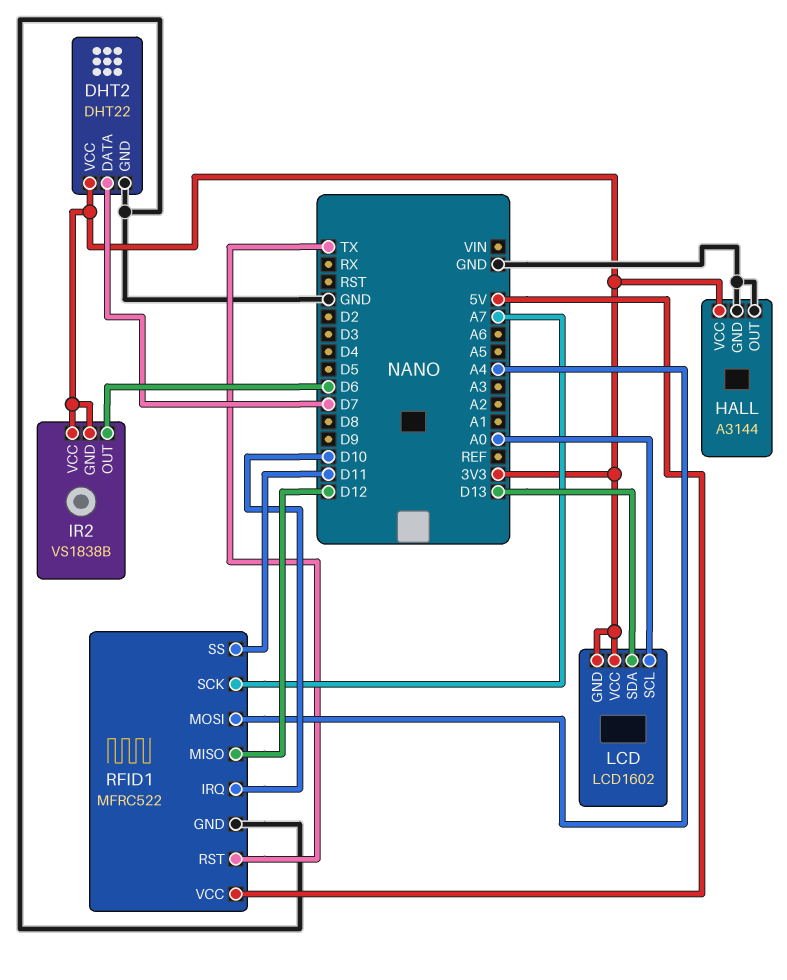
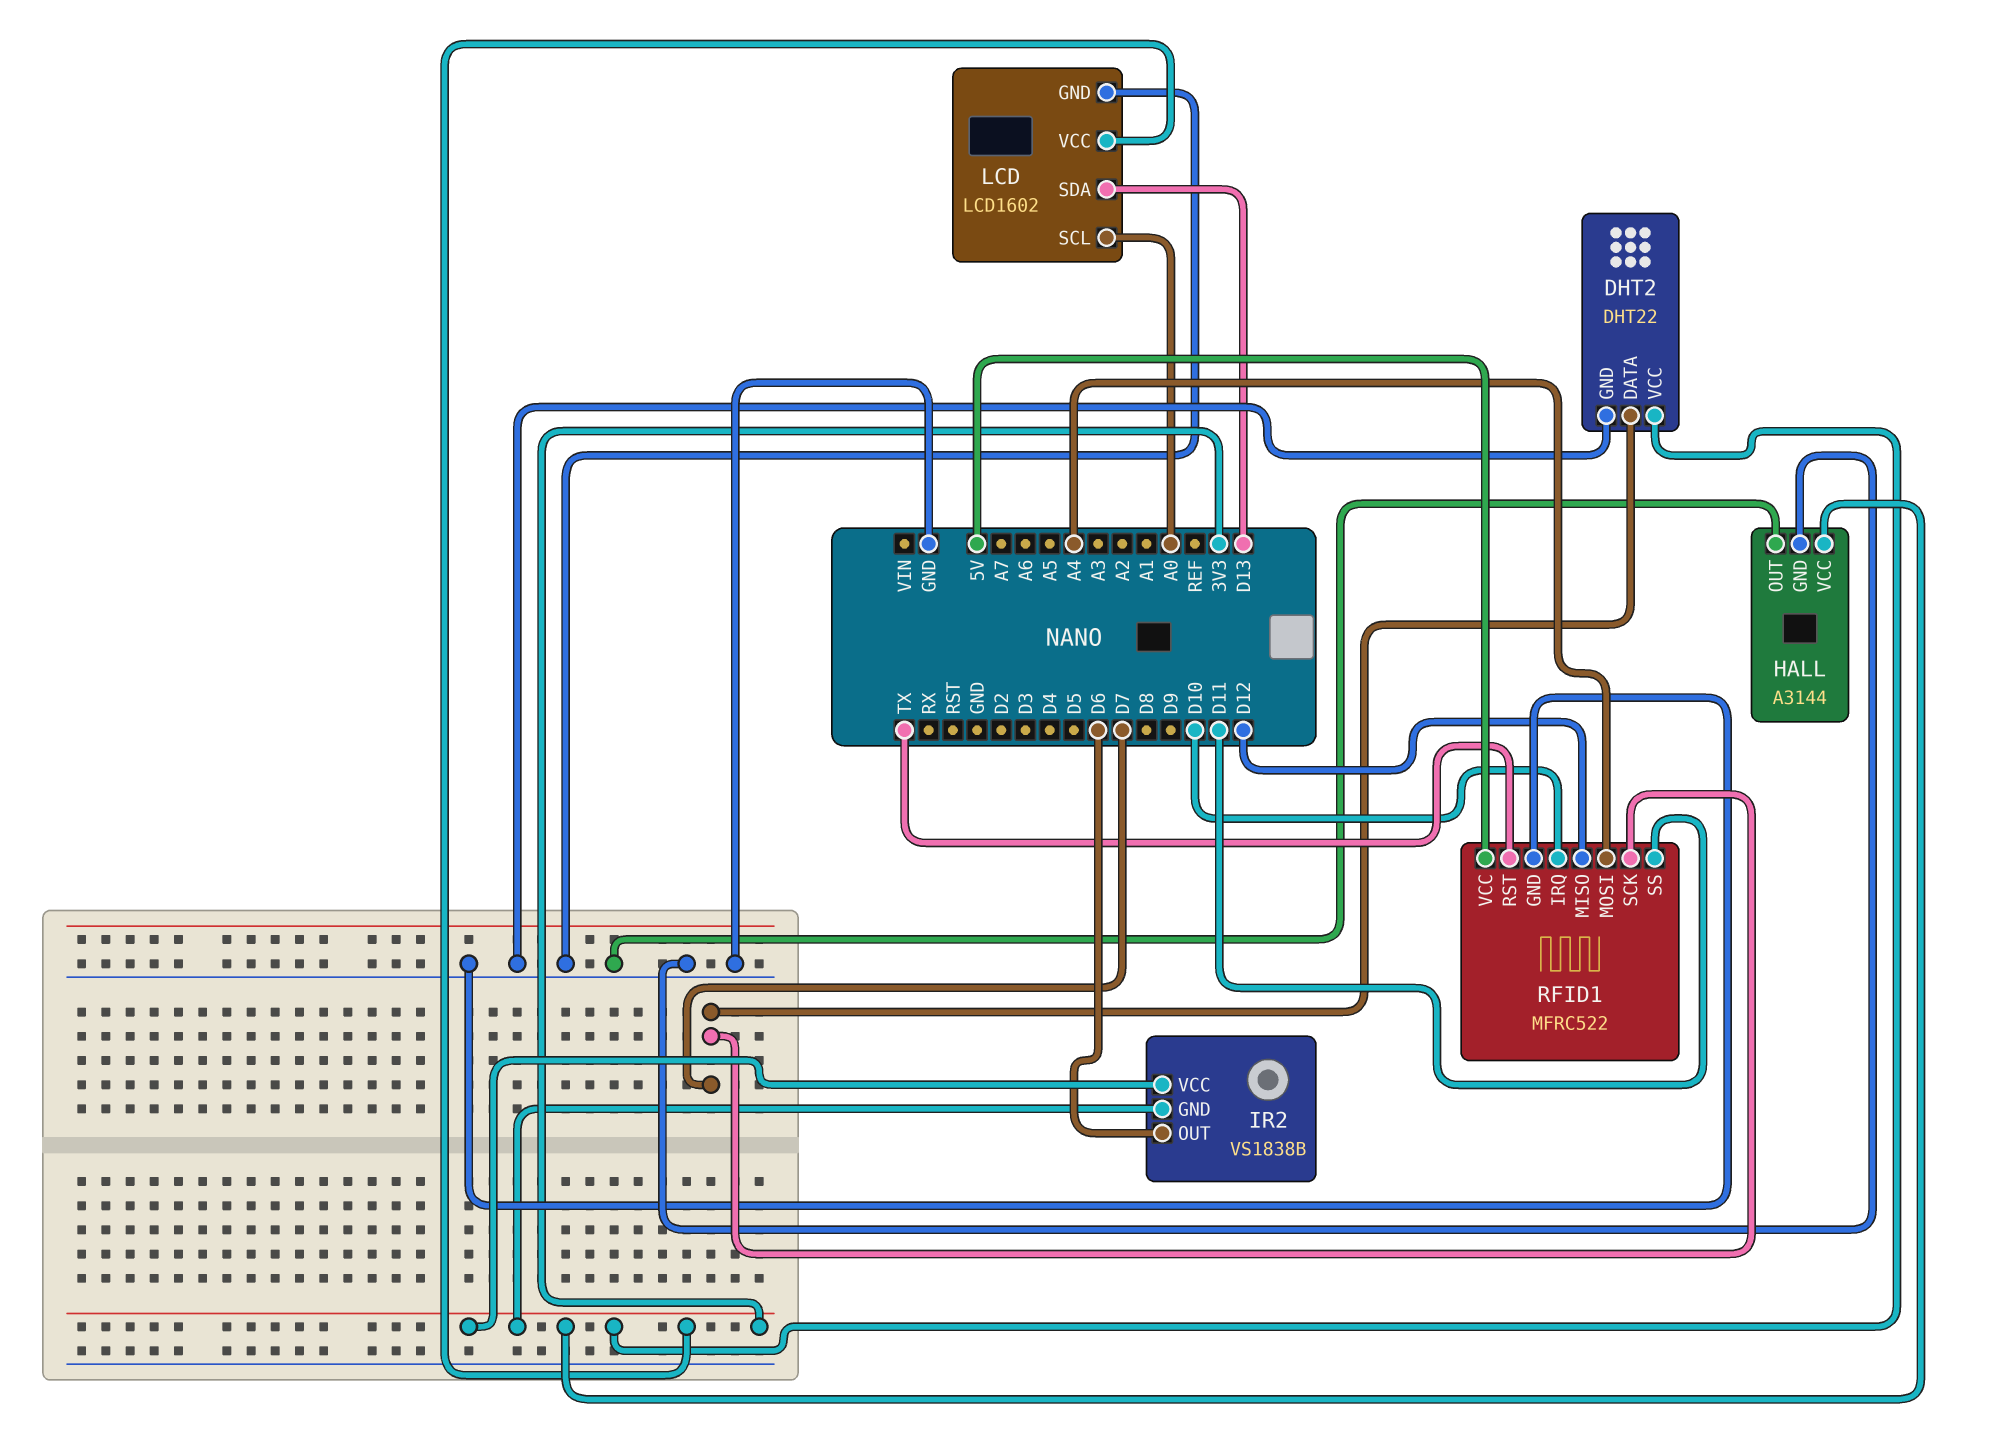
LCD pin GND: 3V3 -> GND
RFID1 pin SCK: A7 -> D7

